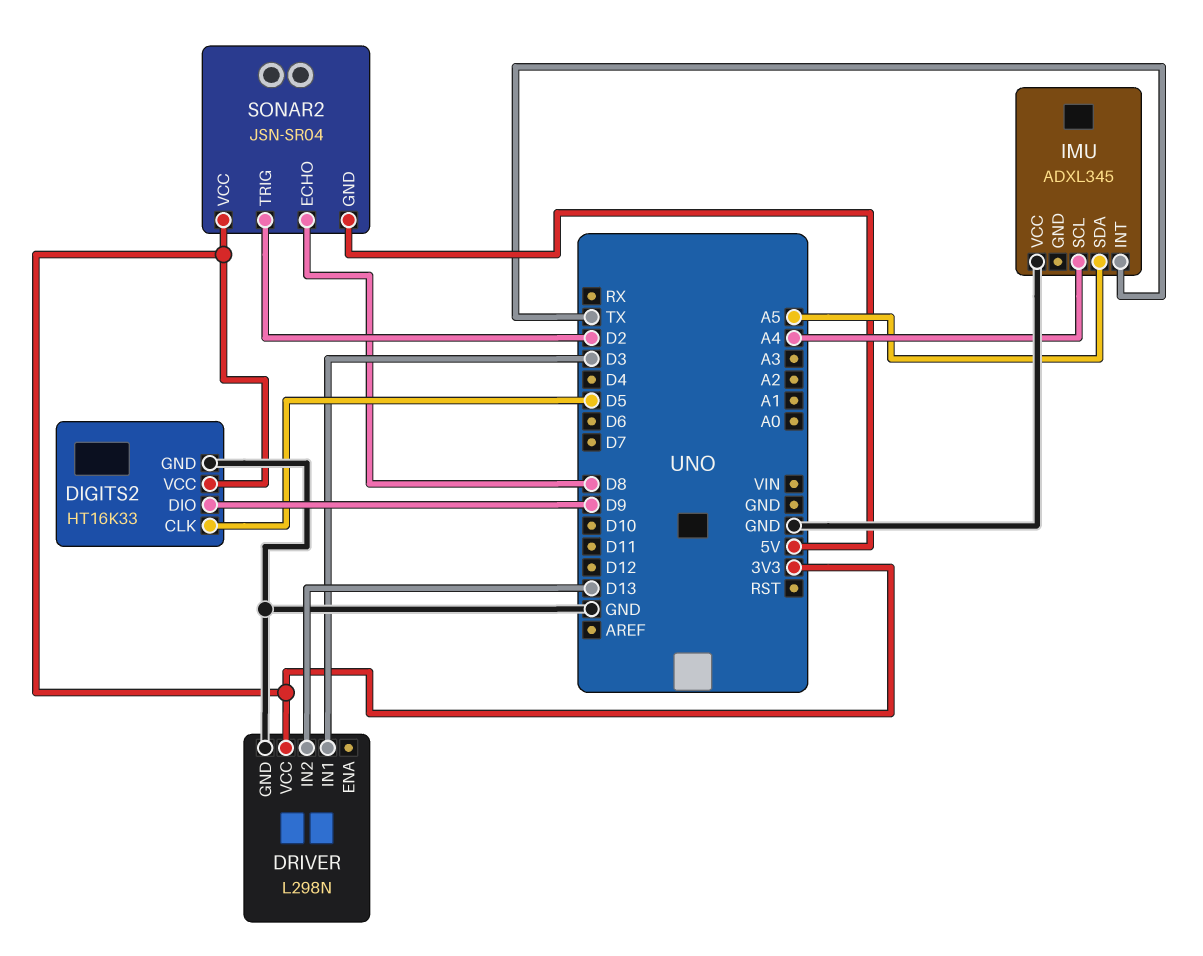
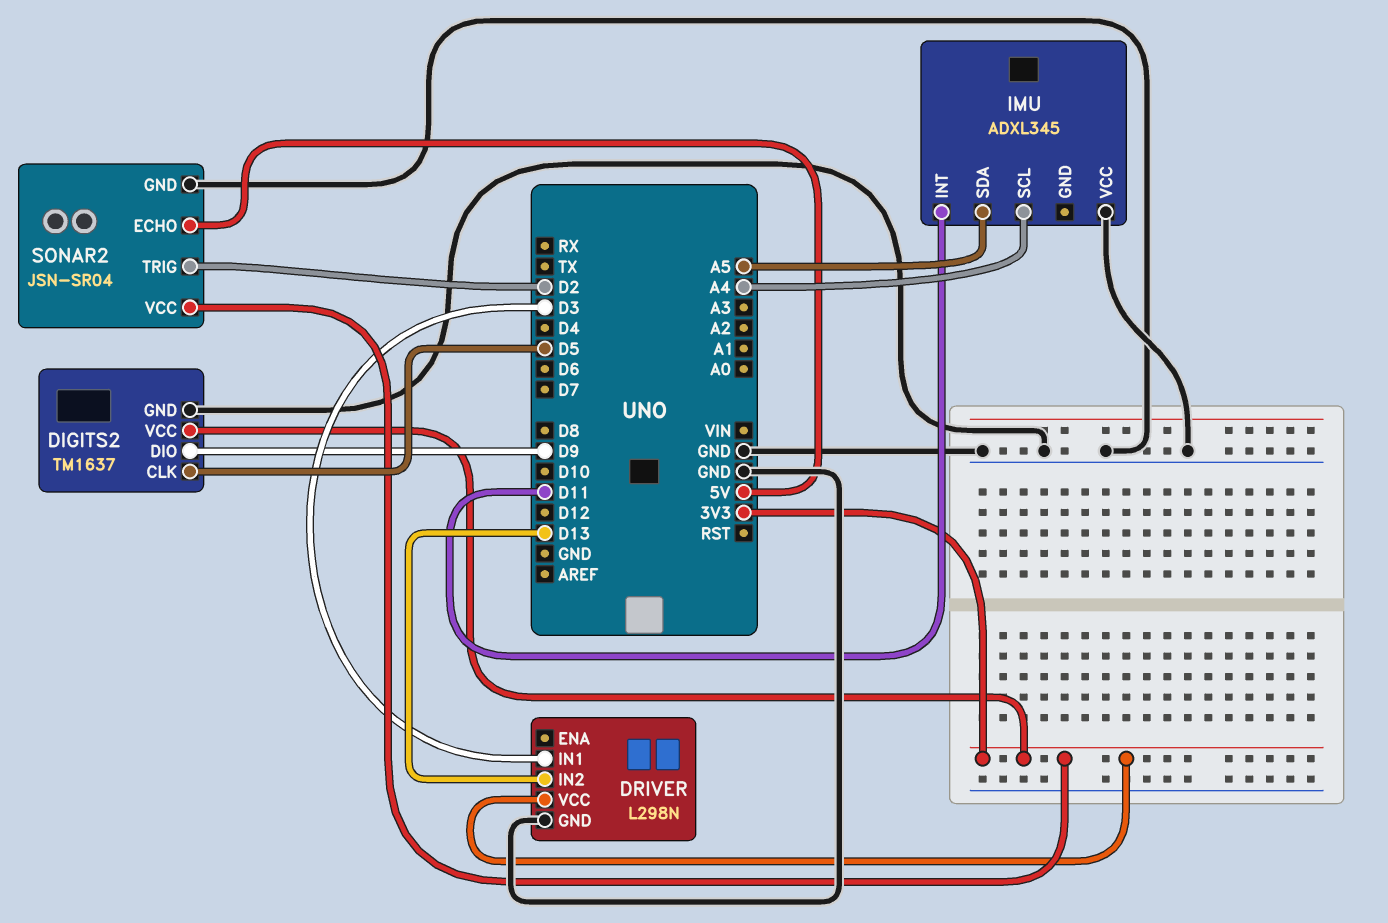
DIGITS2: HT16K33 -> TM1637
IMU pin INT: TX -> D11
SONAR2 pin ECHO: D8 -> 5V
SONAR2 pin GND: 5V -> GND

